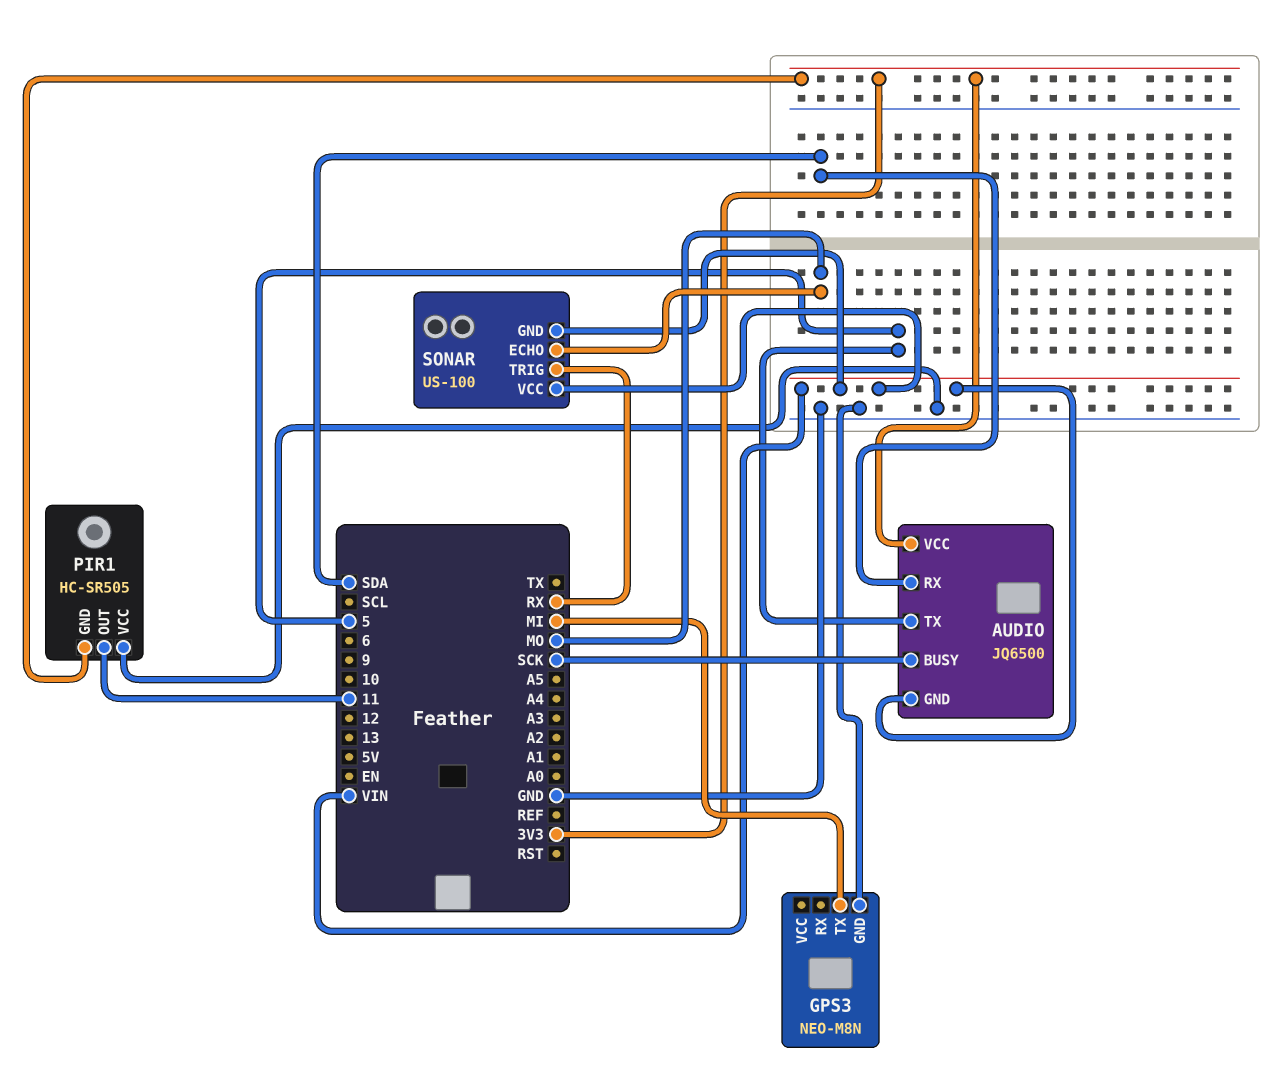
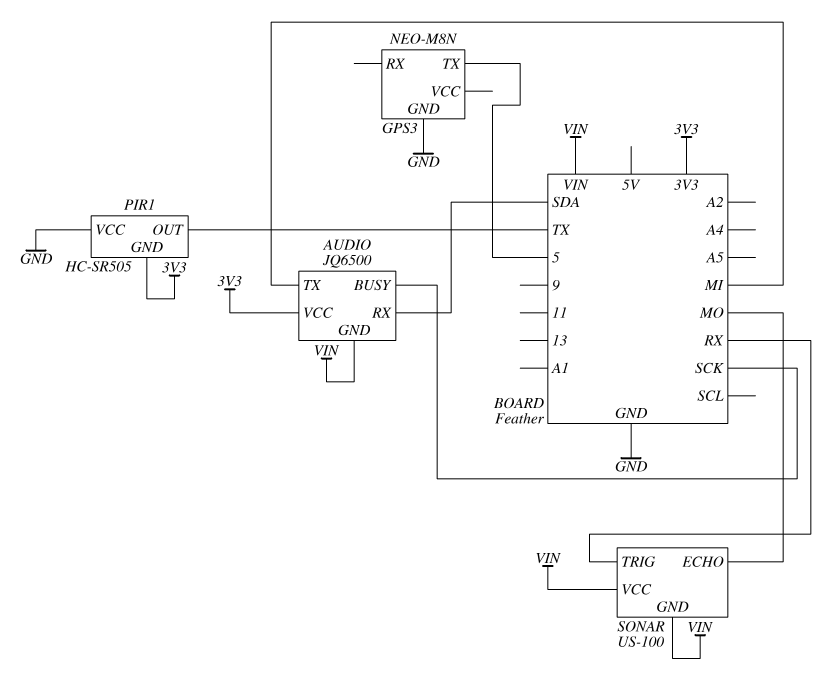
AUDIO pin TX: 5 -> MI
GPS3 pin TX: MI -> 5
PIR1 pin OUT: 11 -> TX

